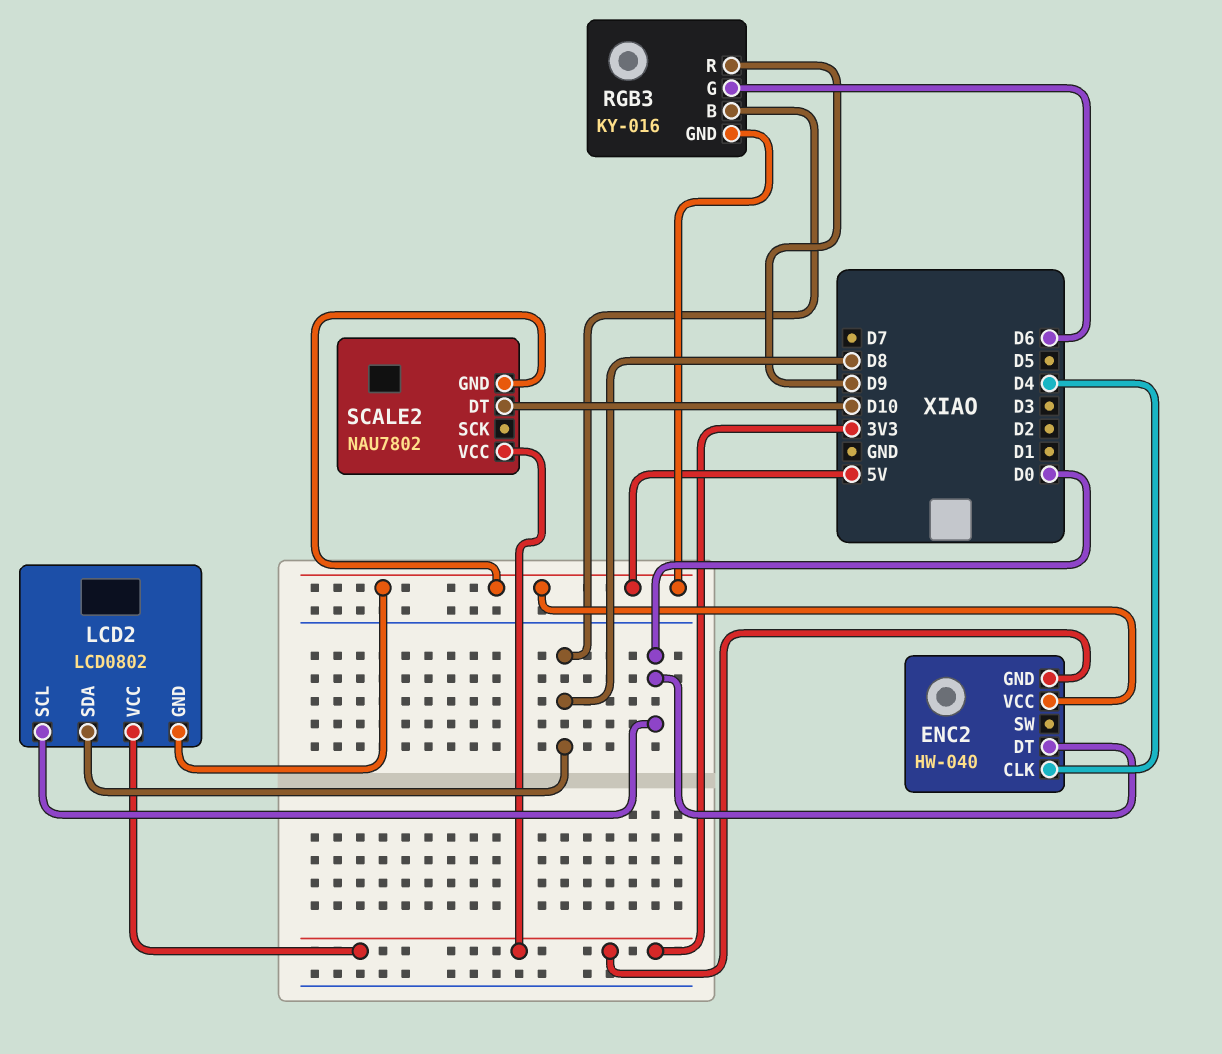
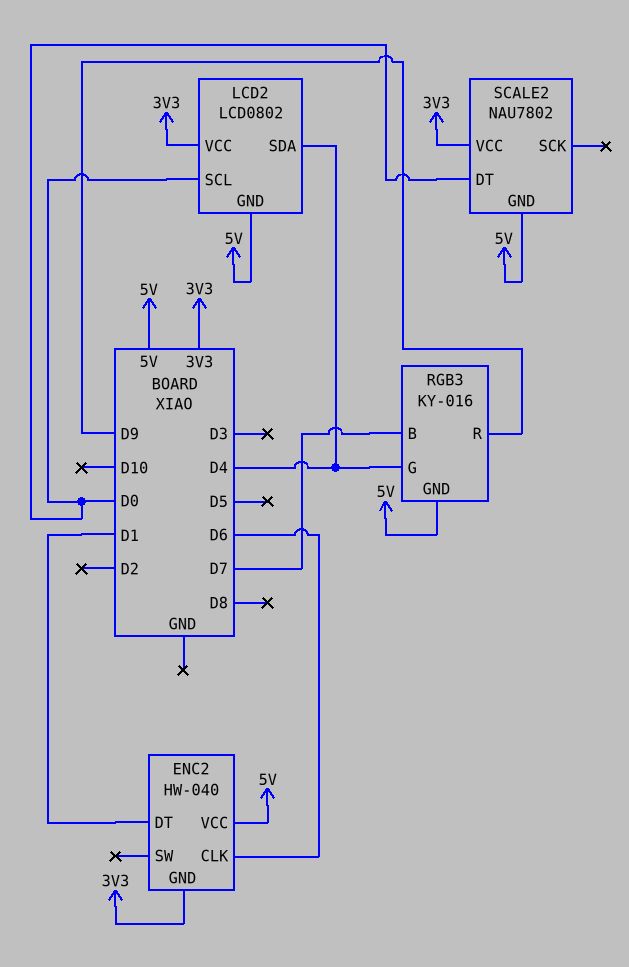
ENC2 pin CLK: D4 -> D6
ENC2 pin DT: D0 -> D1
LCD2 pin SDA: D8 -> D4
RGB3 pin B: D8 -> D7
RGB3 pin G: D6 -> D4
SCALE2 pin DT: D10 -> D0

